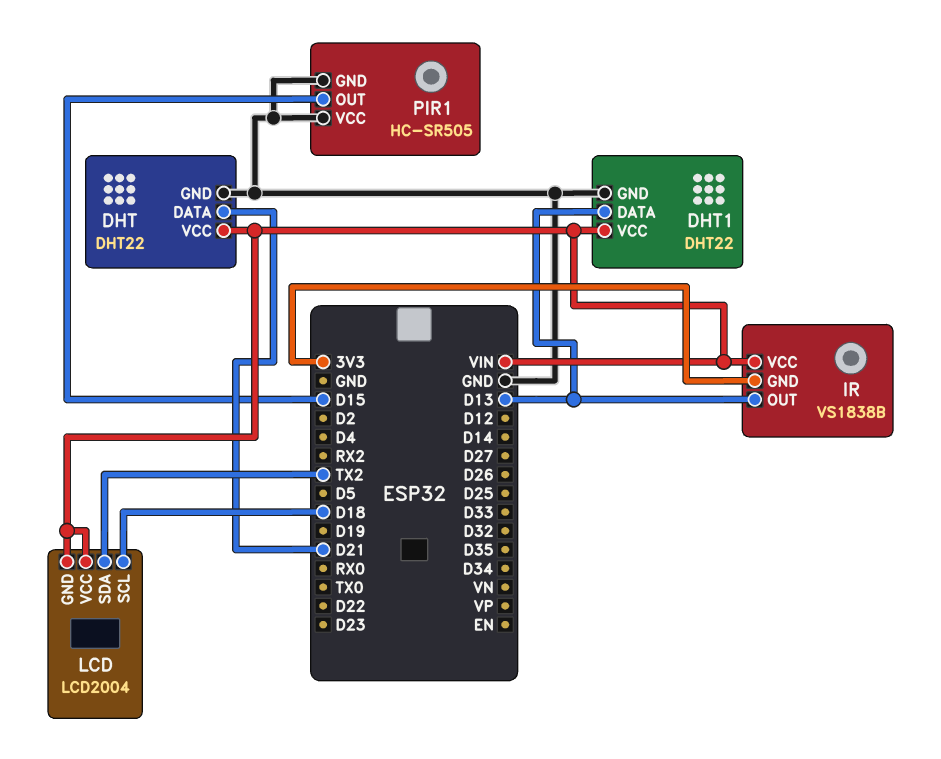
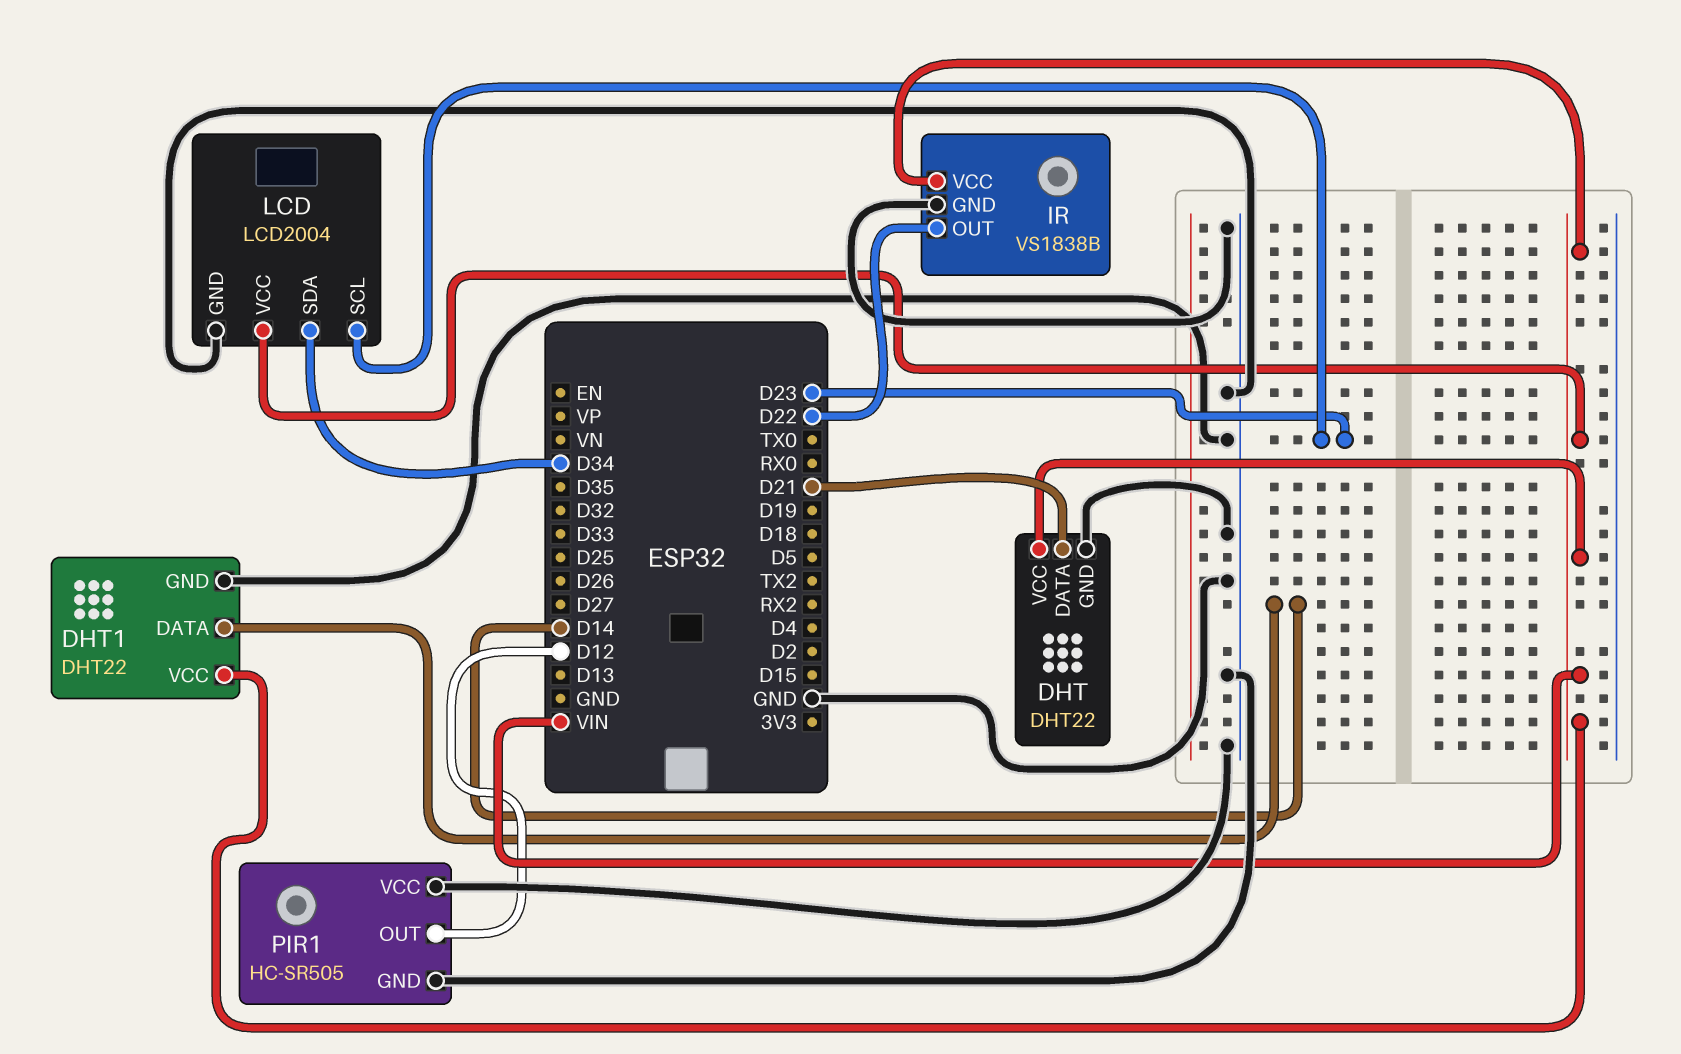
DHT1 pin DATA: D13 -> D14
IR pin GND: 3V3 -> GND
IR pin OUT: D13 -> D22
LCD pin GND: VIN -> GND
LCD pin SCL: D18 -> D23
LCD pin SDA: TX2 -> D34
PIR1 pin OUT: D15 -> D12

